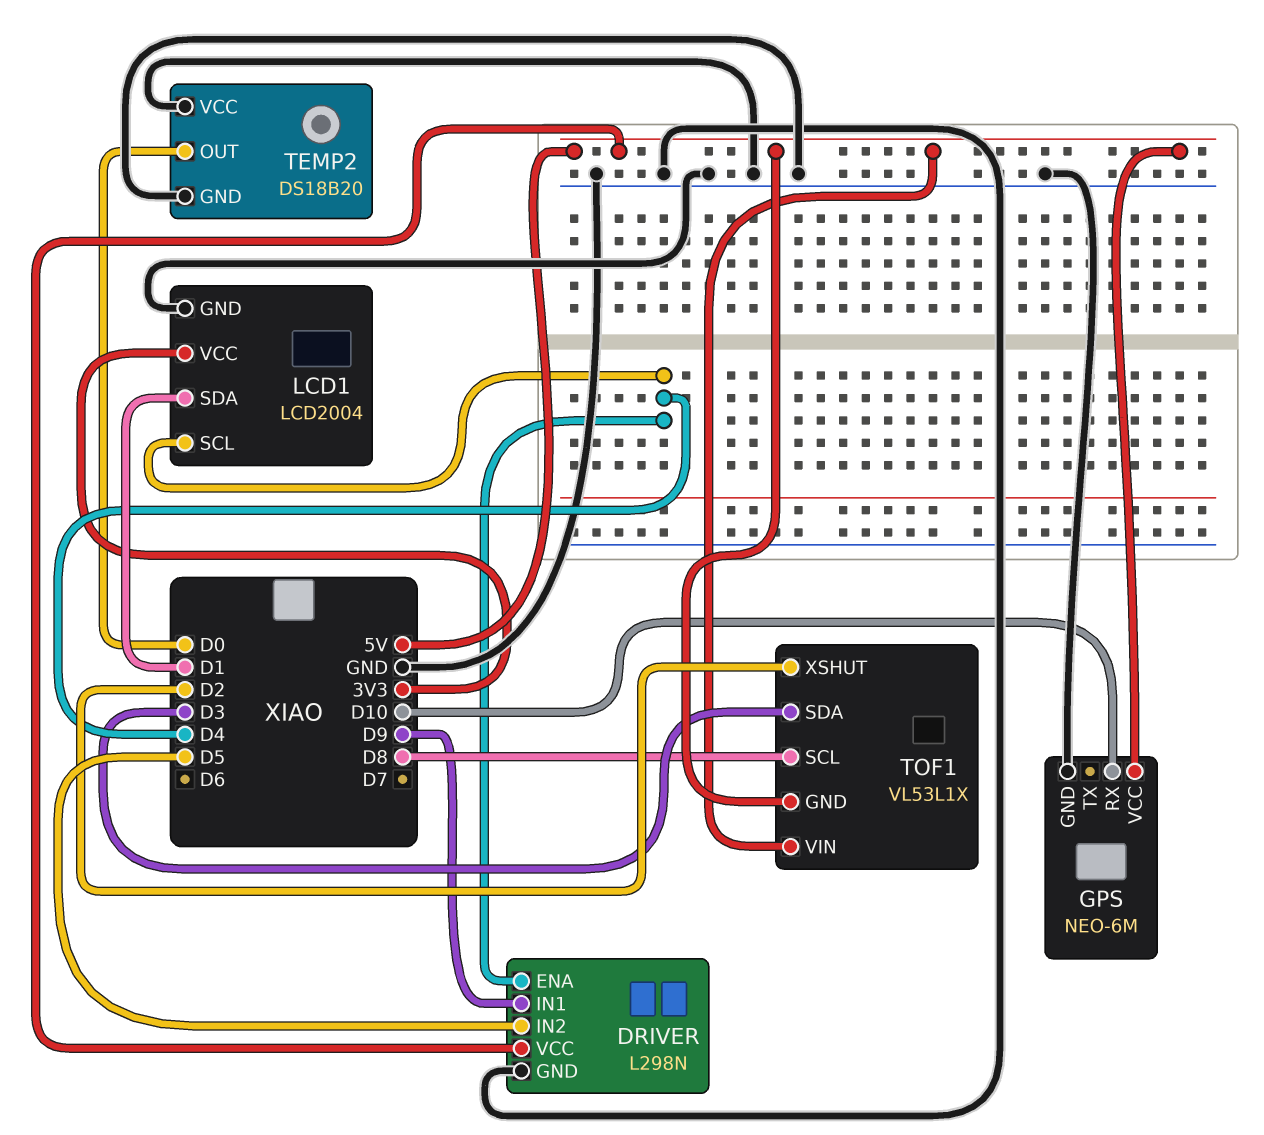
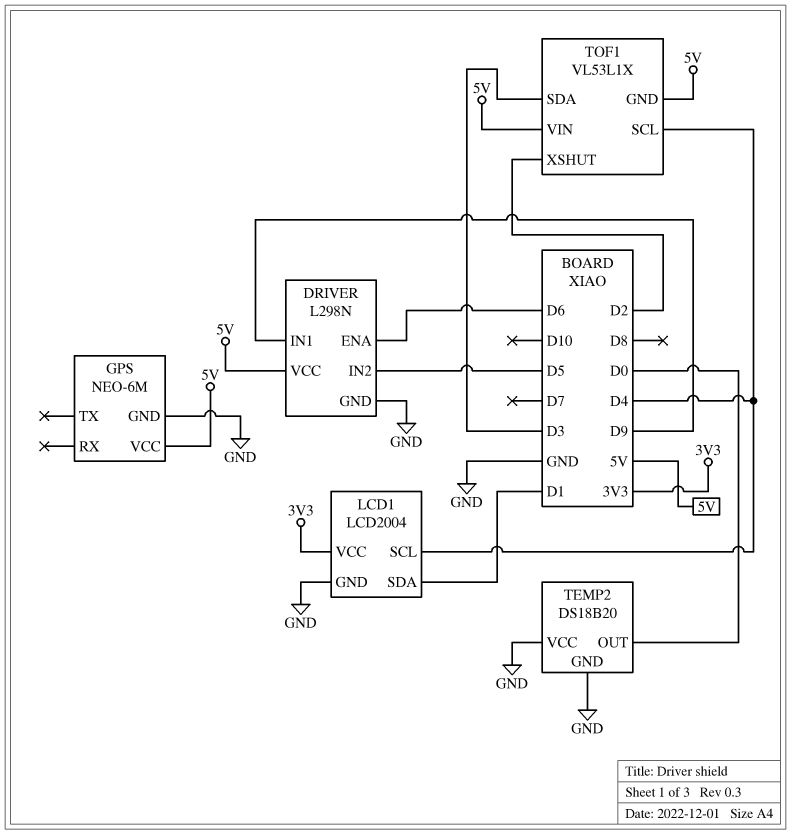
DRIVER pin ENA: D4 -> D6
GPS pin RX: D10 -> none
TOF1 pin SCL: D8 -> D4

